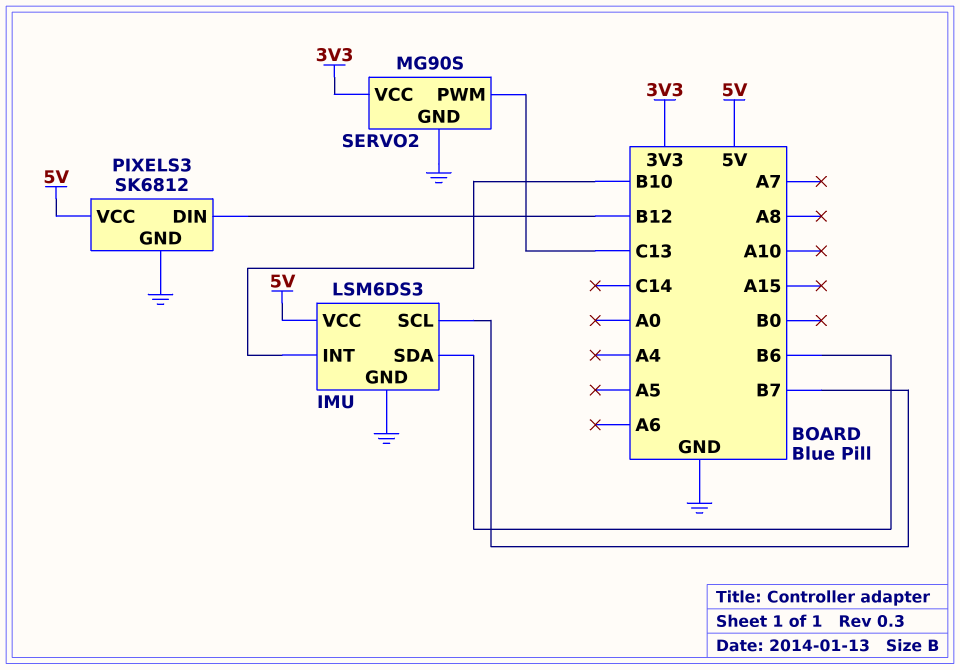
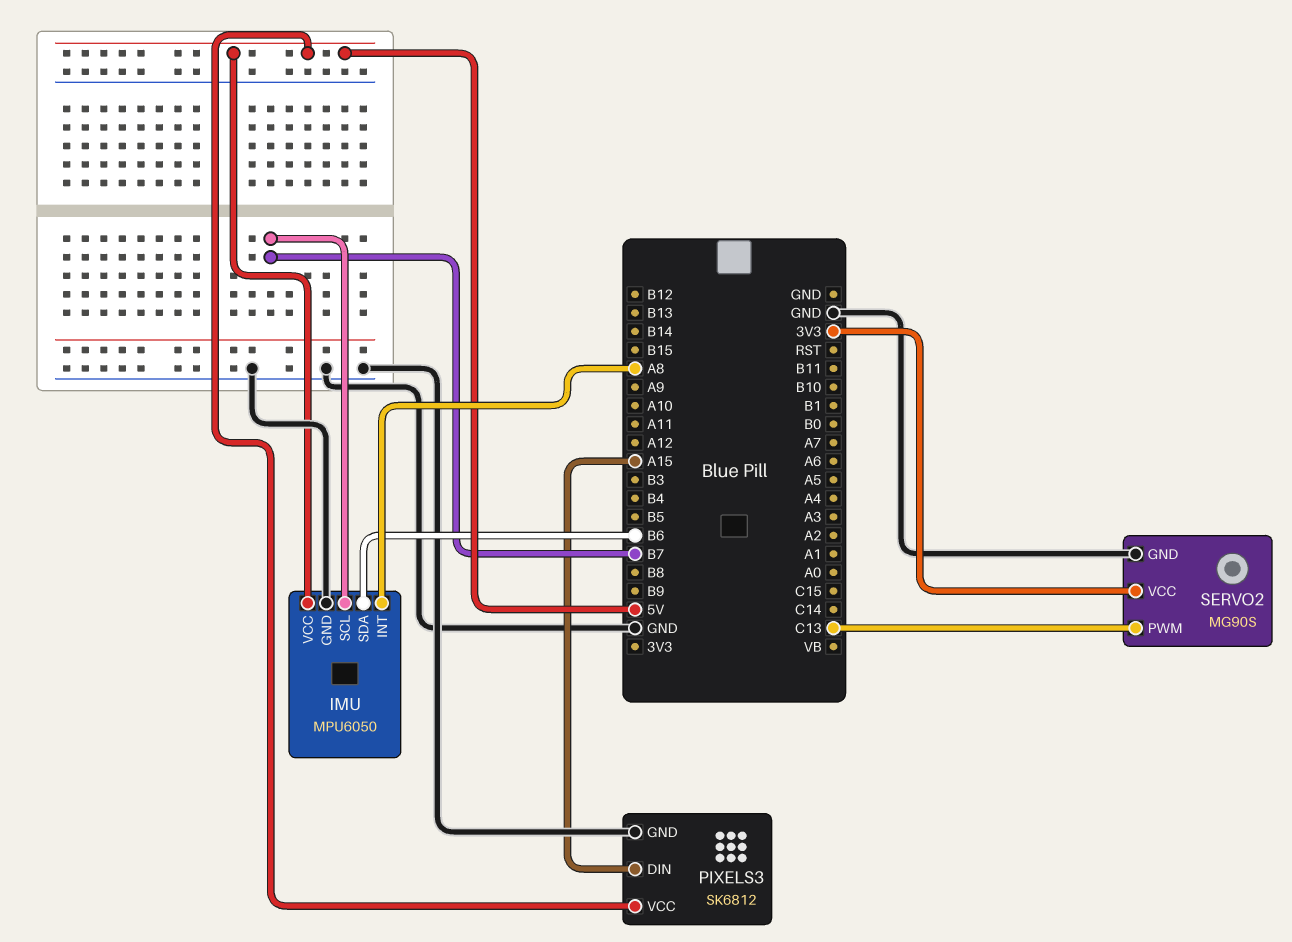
IMU: LSM6DS3 -> MPU6050
IMU pin INT: B10 -> A8
PIXELS3 pin DIN: B12 -> A15

